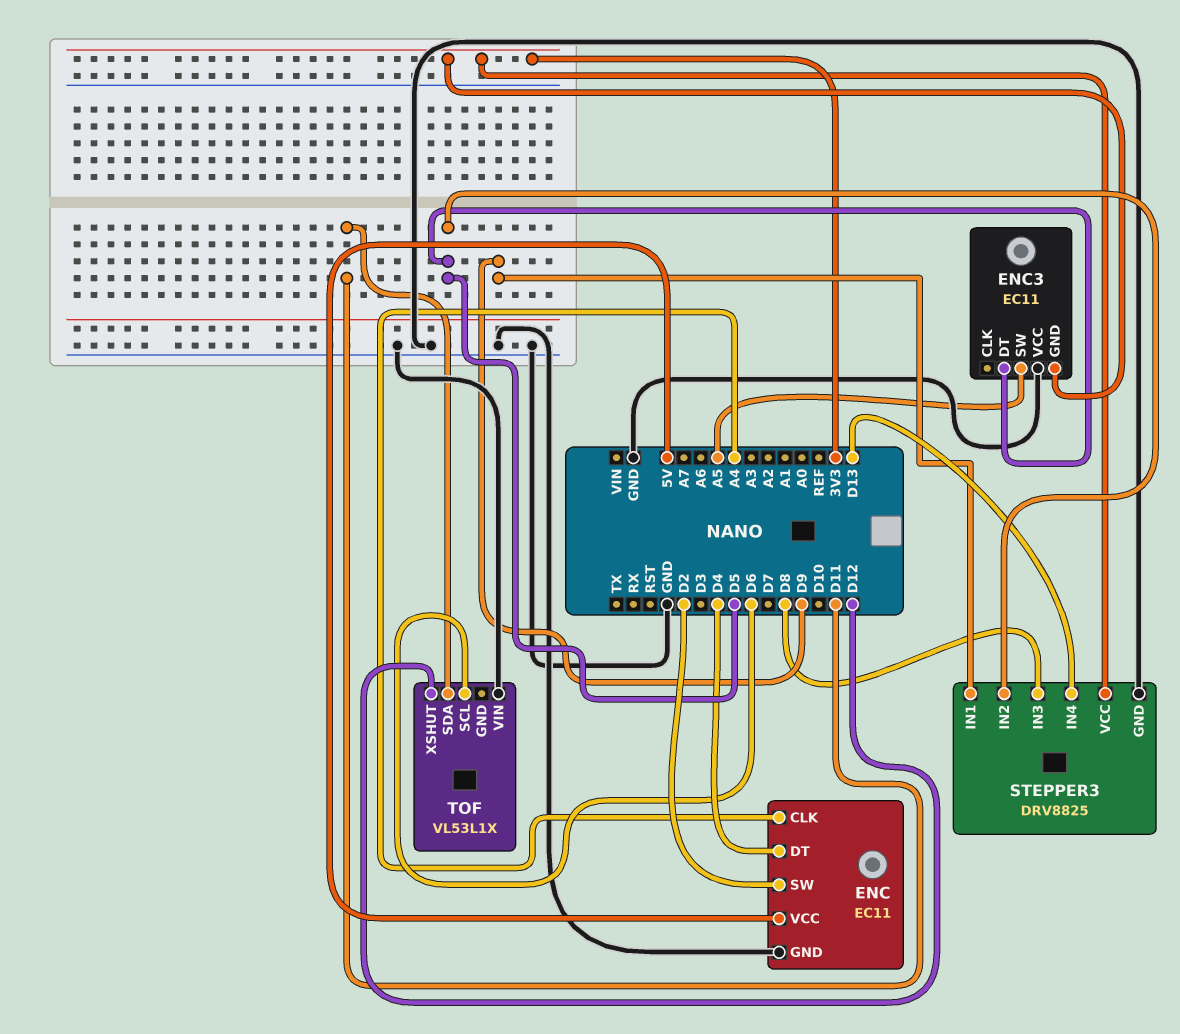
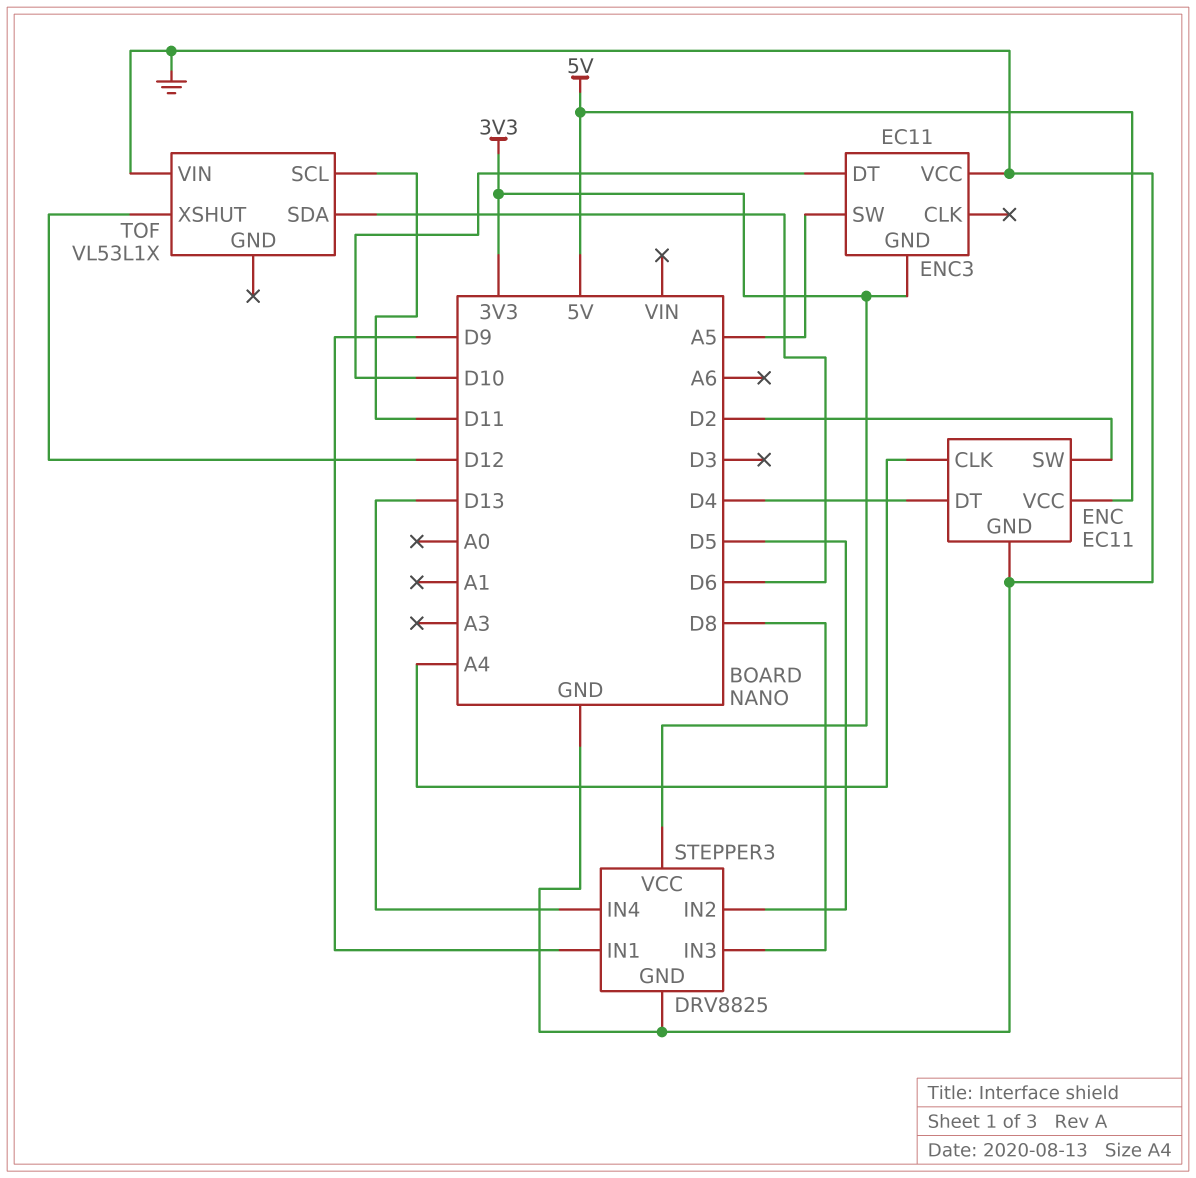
ENC3 pin DT: D5 -> D10
TOF pin SCL: D6 -> D11
TOF pin SDA: D11 -> D6

